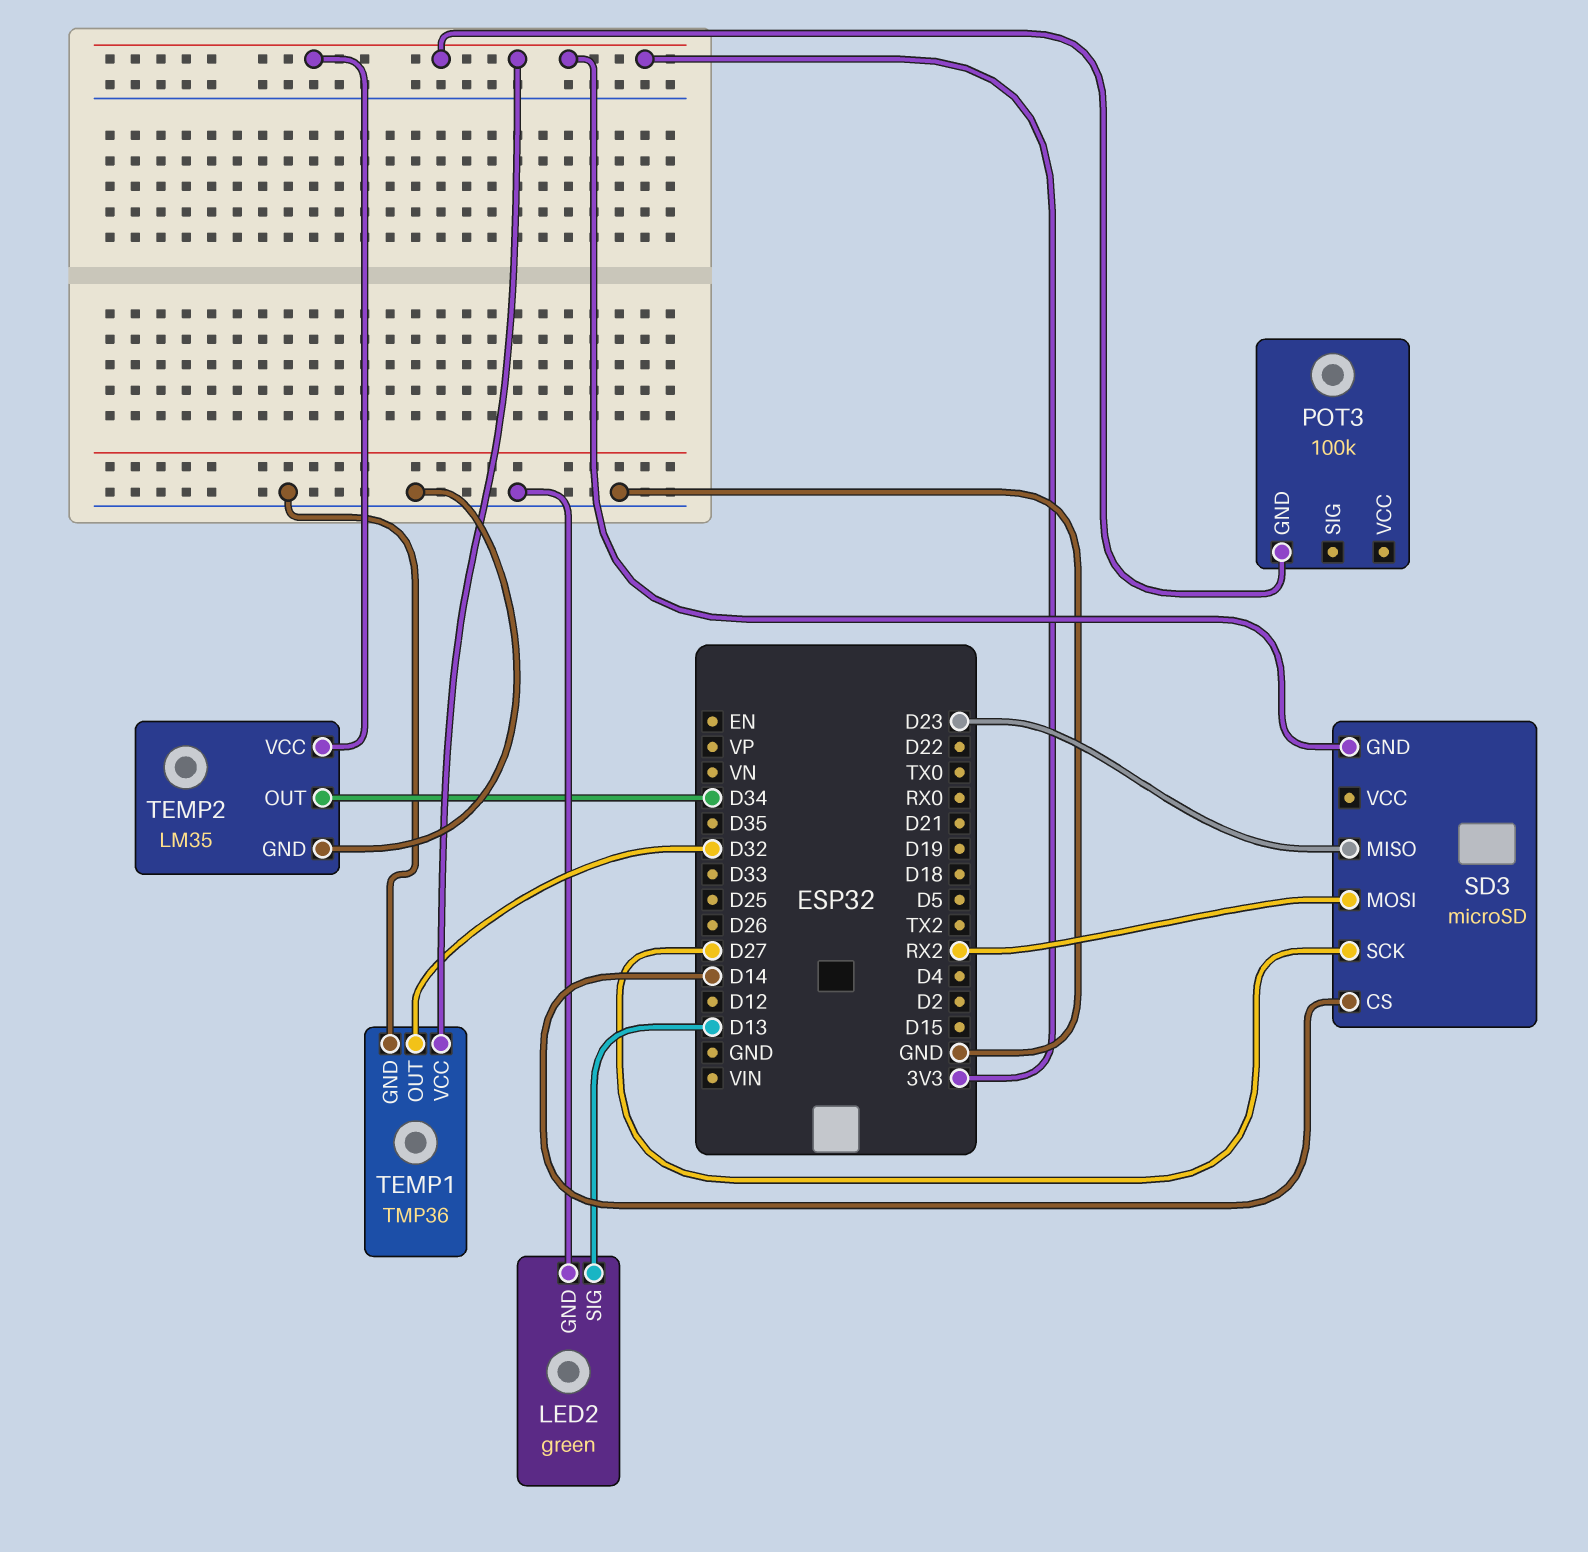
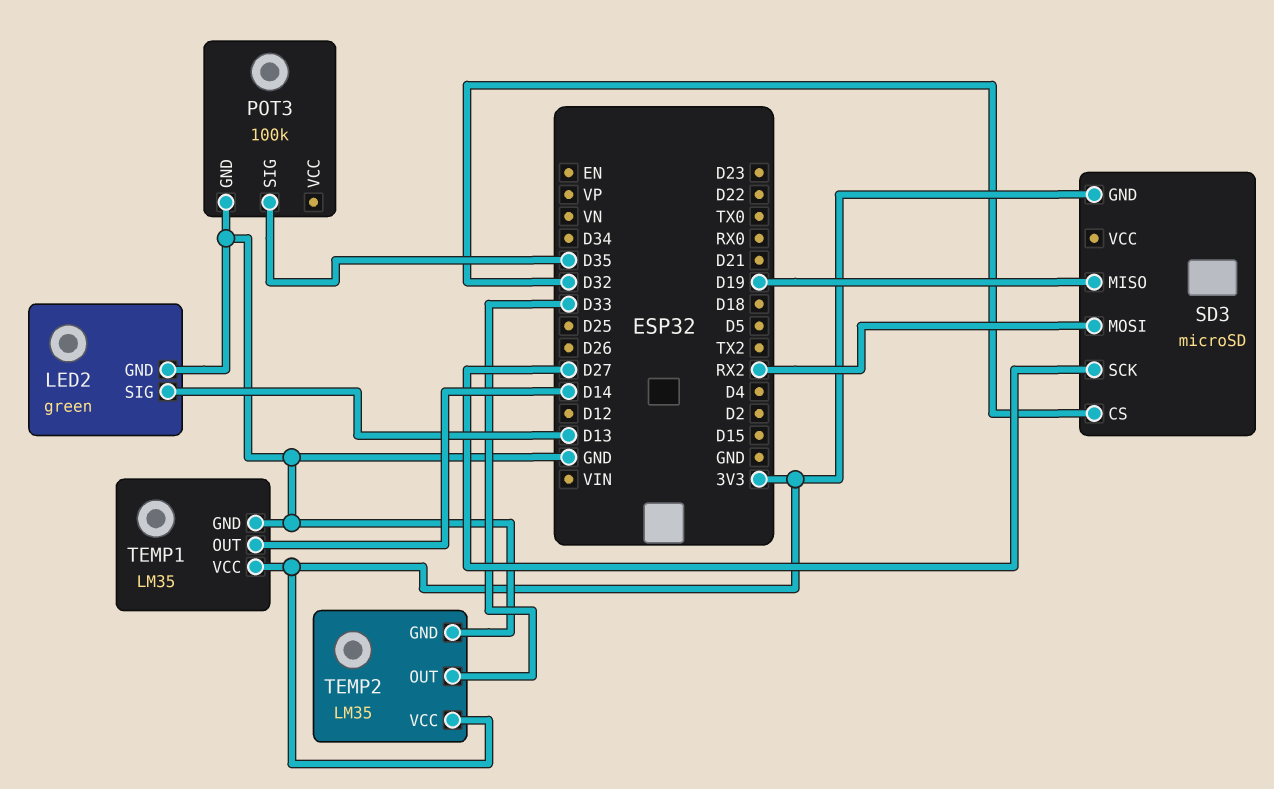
POT3 pin GND: 3V3 -> GND
POT3 pin SIG: none -> D35
SD3 pin CS: D14 -> D32
SD3 pin MISO: D23 -> D19
TEMP1: TMP36 -> LM35
TEMP1 pin OUT: D32 -> D14
TEMP2 pin OUT: D34 -> D33

